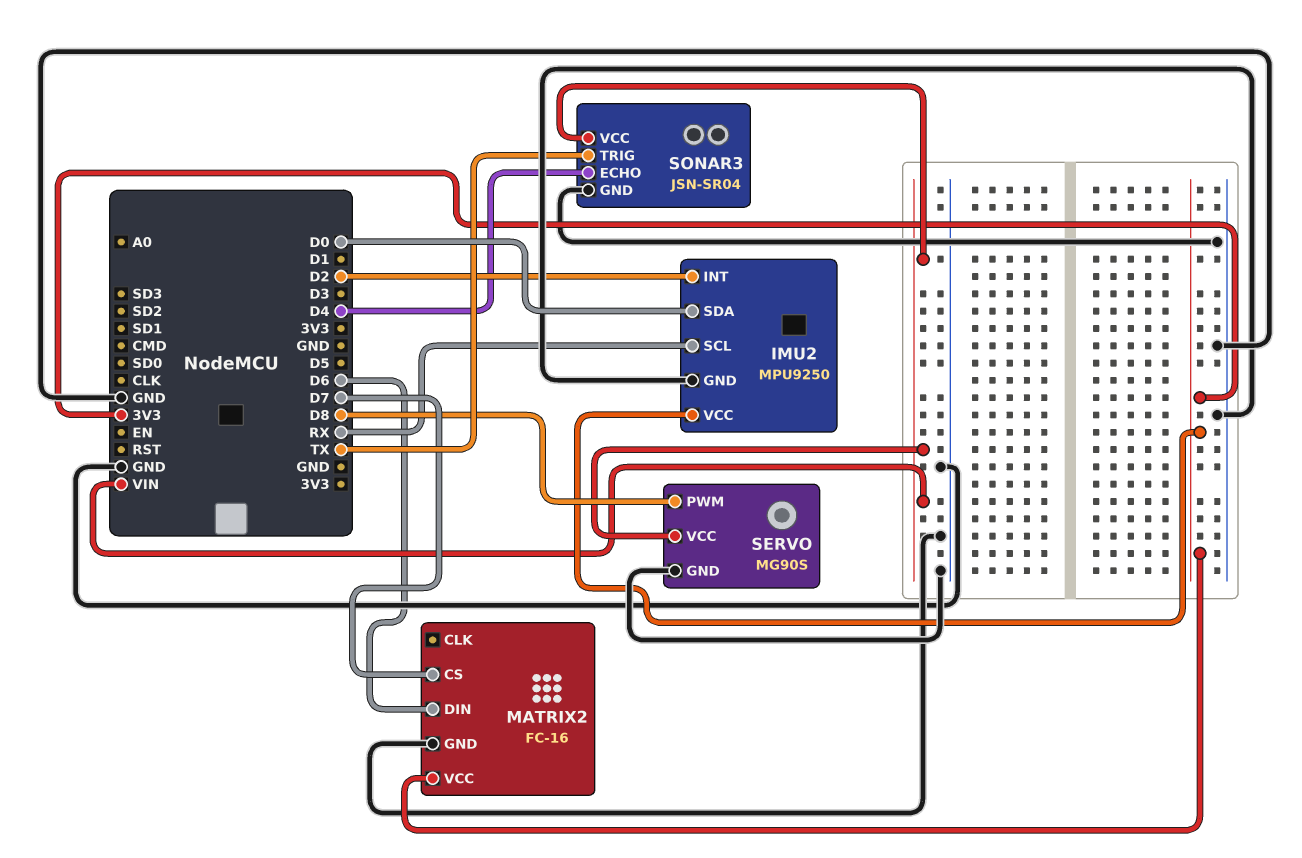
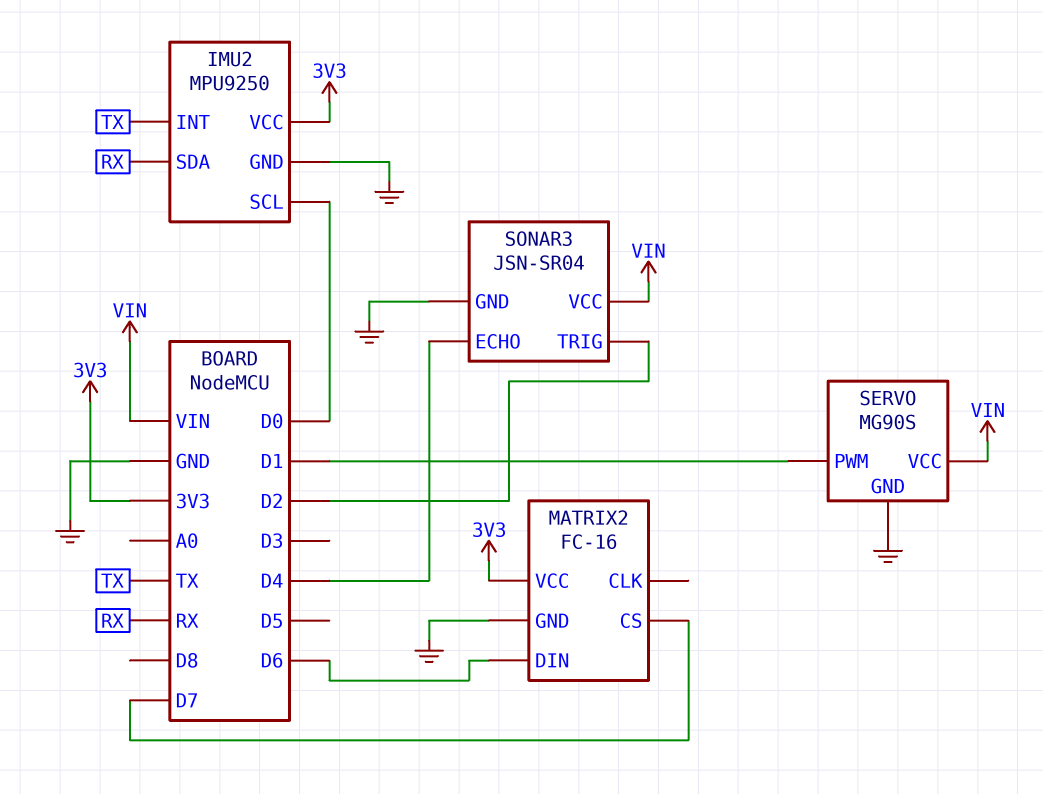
IMU2 pin INT: D2 -> TX
IMU2 pin SCL: RX -> D0
IMU2 pin SDA: D0 -> RX
SERVO pin PWM: D8 -> D1
SONAR3 pin TRIG: TX -> D2

